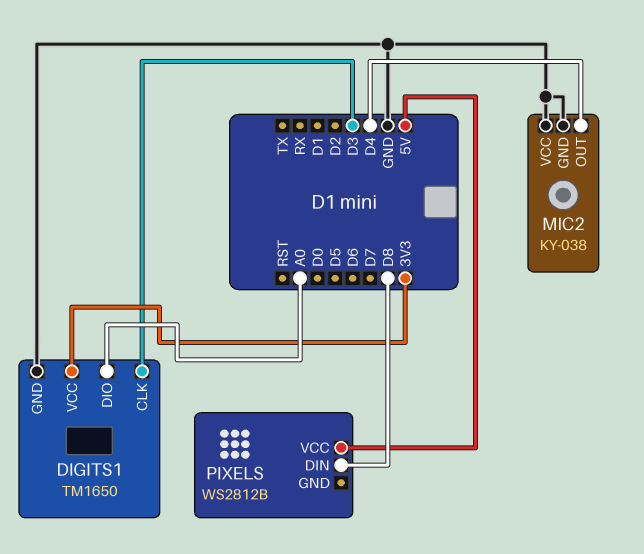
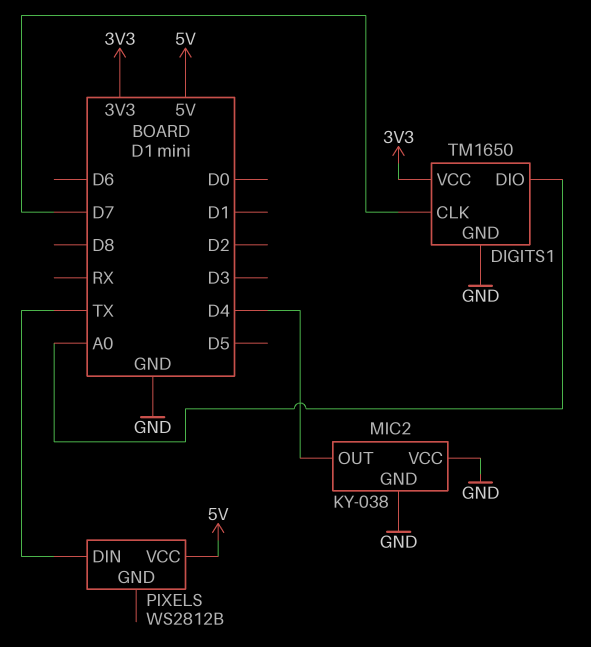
DIGITS1 pin CLK: D3 -> D7
PIXELS pin DIN: D8 -> TX

